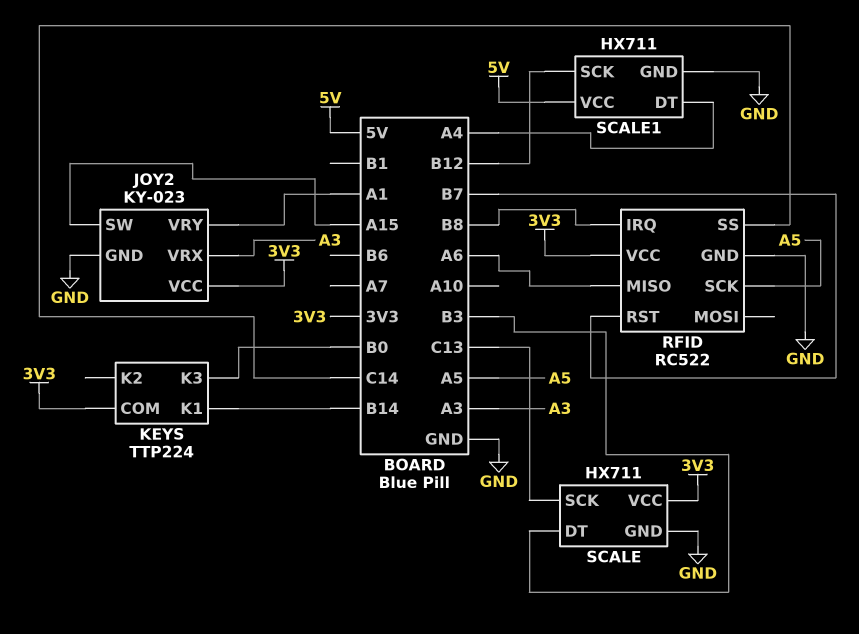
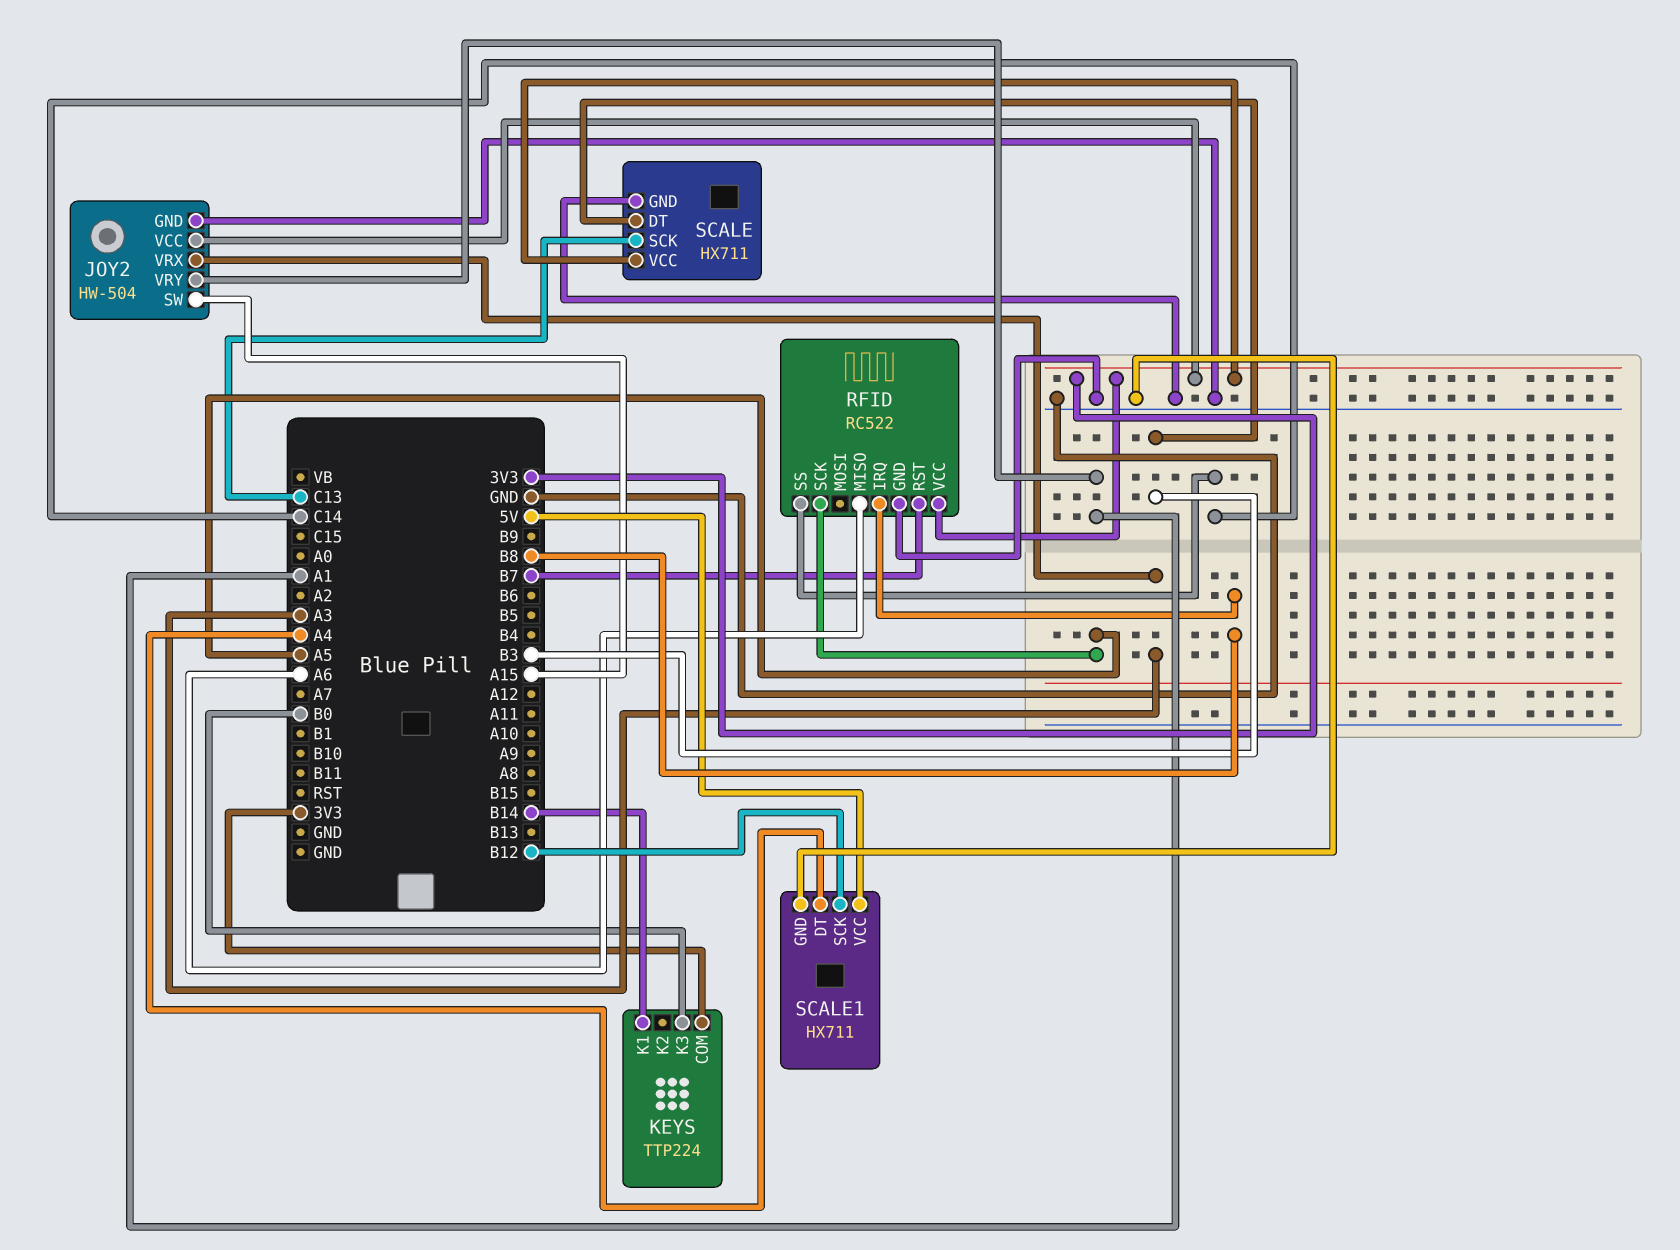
JOY2: KY-023 -> HW-504

